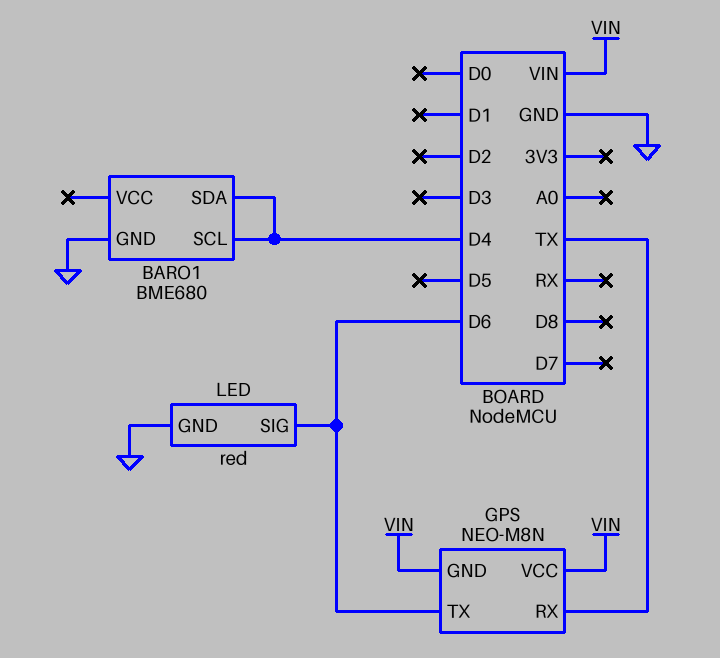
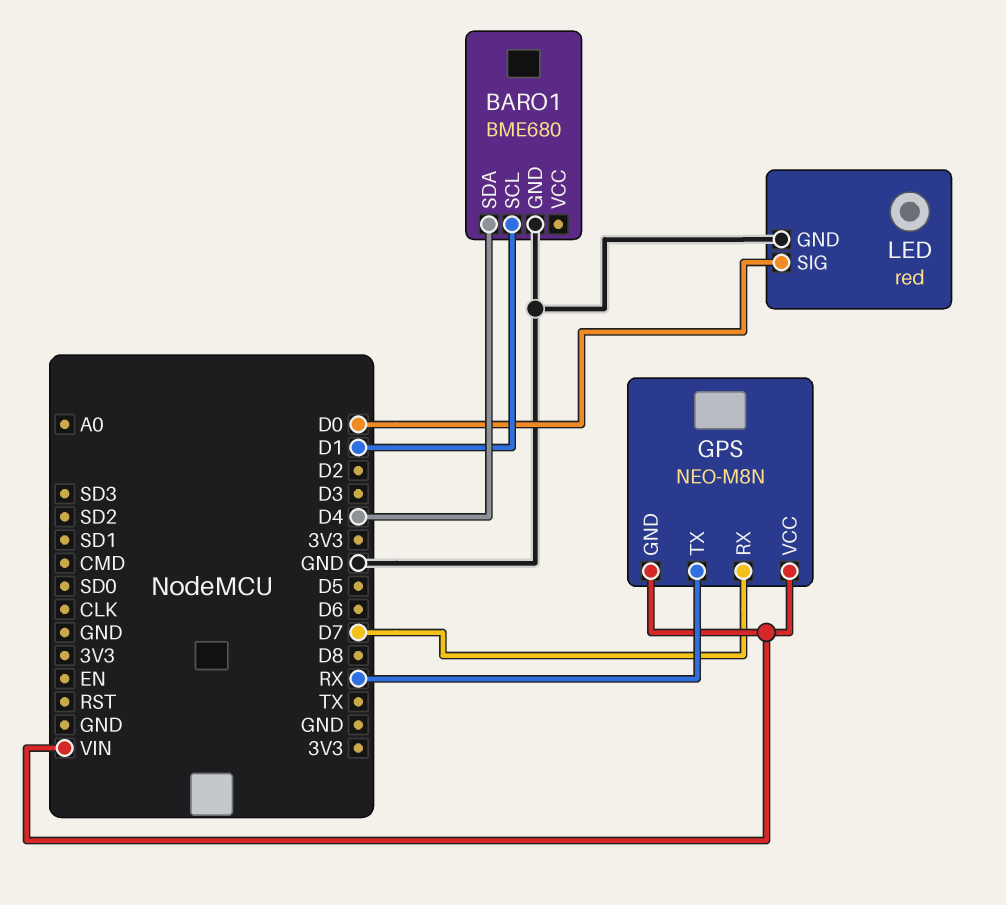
BARO1 pin SCL: D4 -> D1
GPS pin RX: TX -> D7
GPS pin TX: D6 -> RX
LED pin SIG: D6 -> D0

